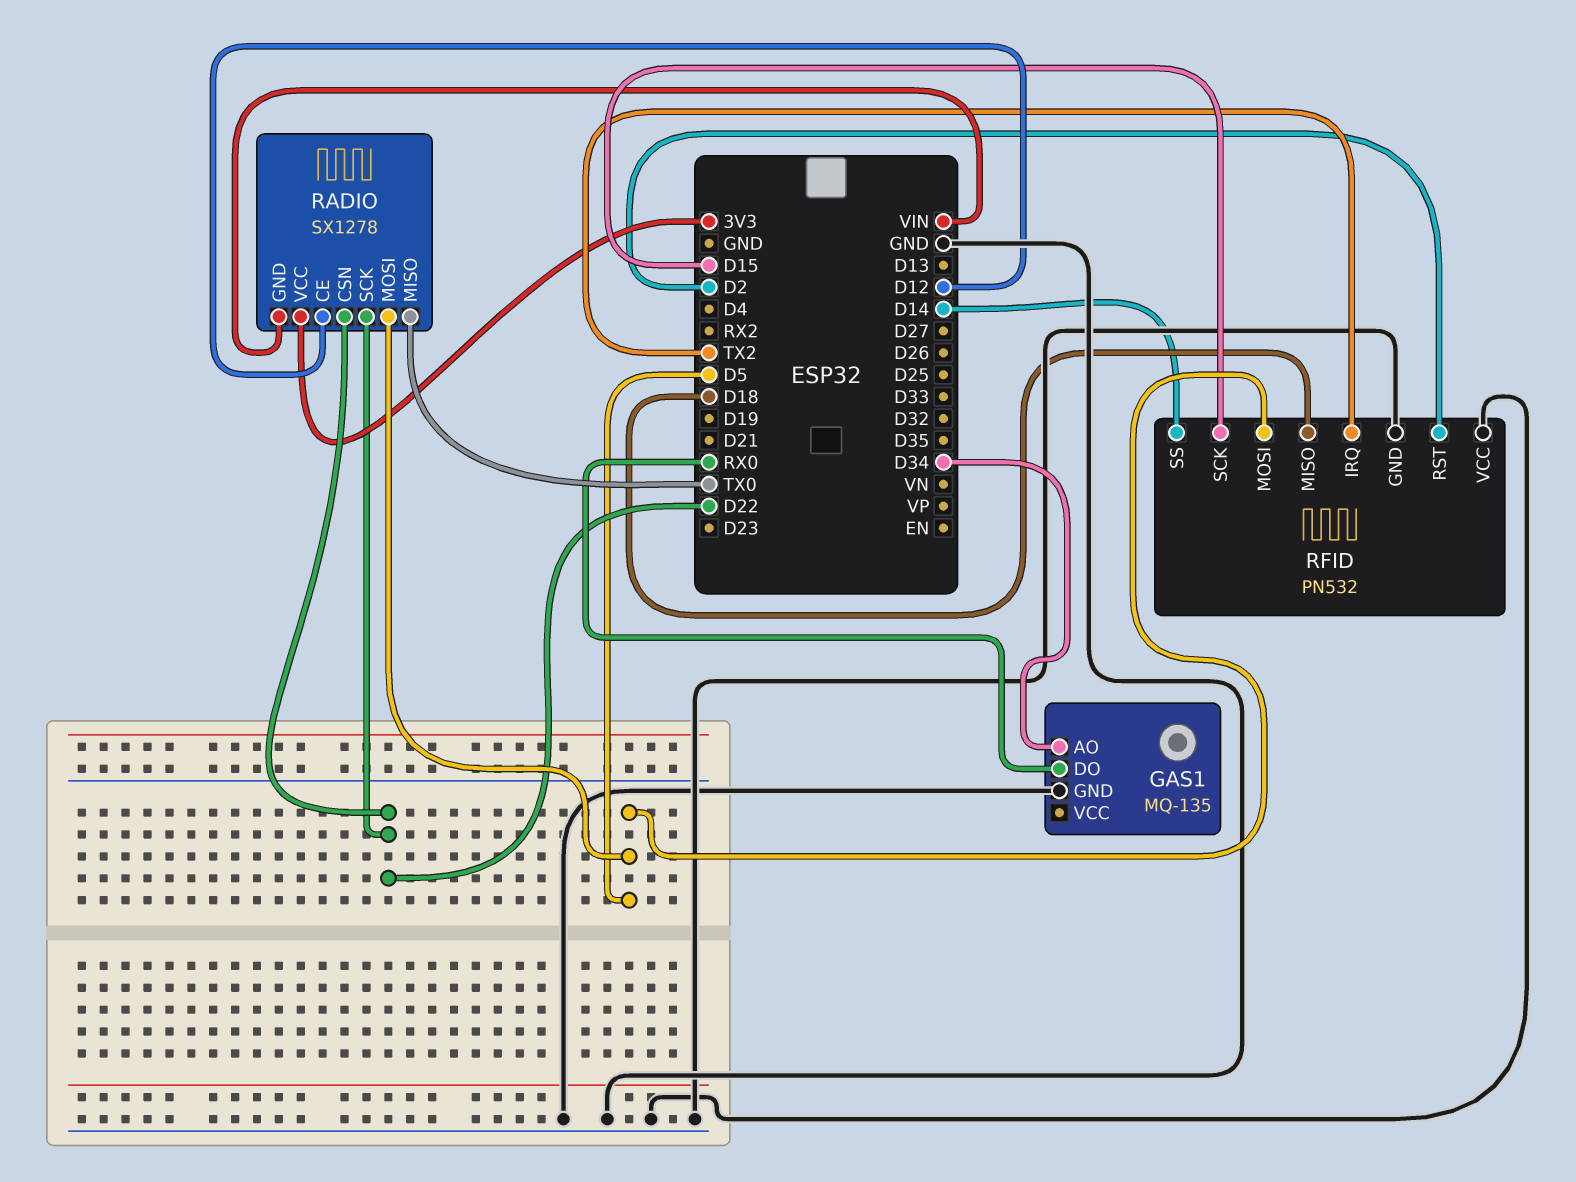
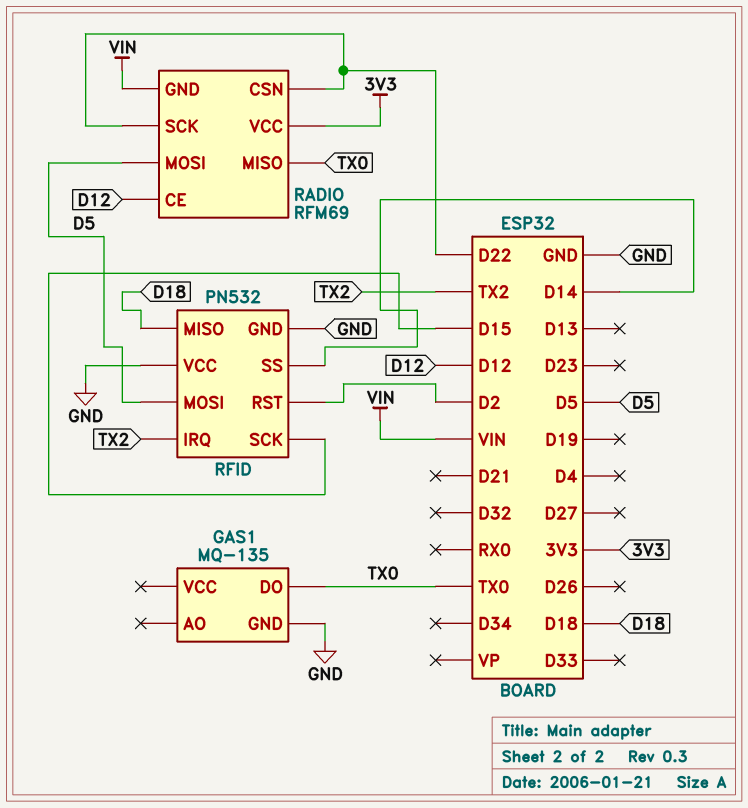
GAS1 pin AO: D34 -> none
GAS1 pin DO: RX0 -> TX0
RADIO: SX1278 -> RFM69

